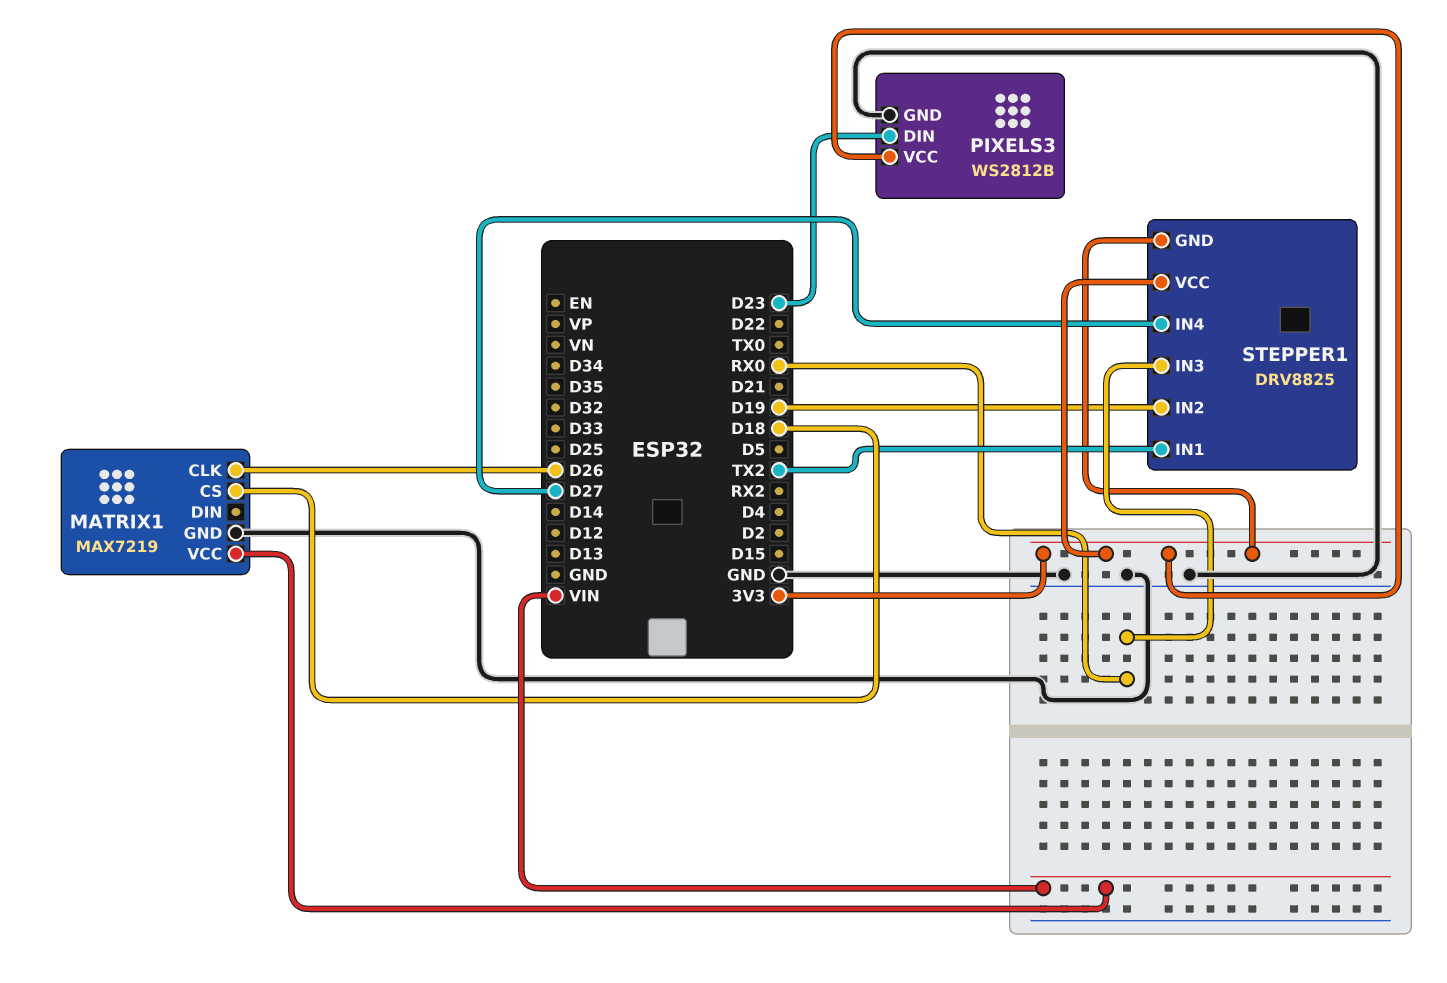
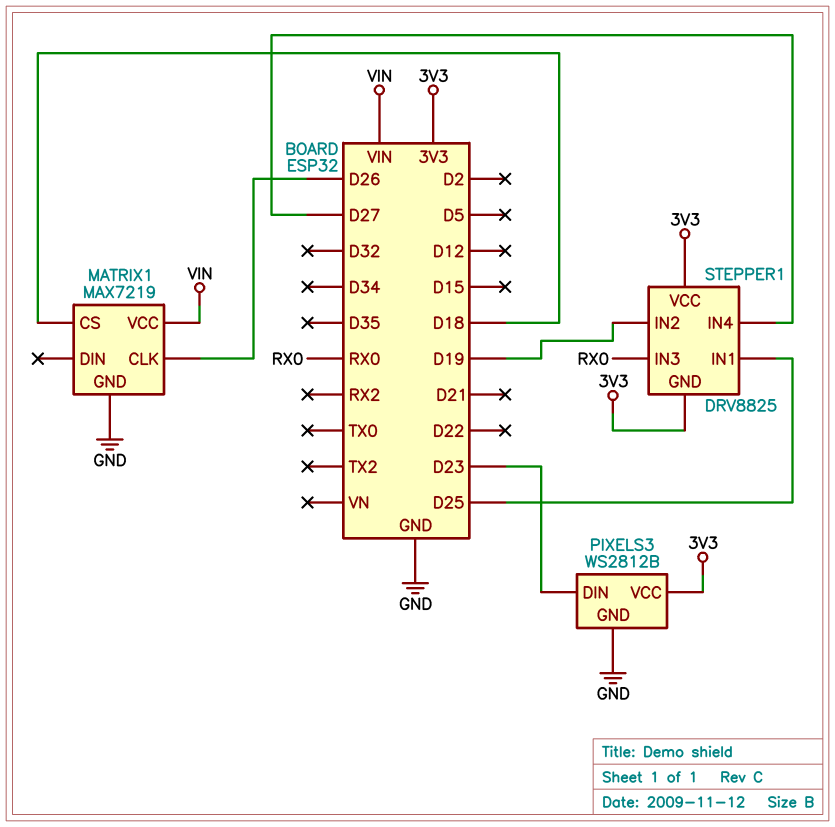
STEPPER1 pin IN1: TX2 -> D25

